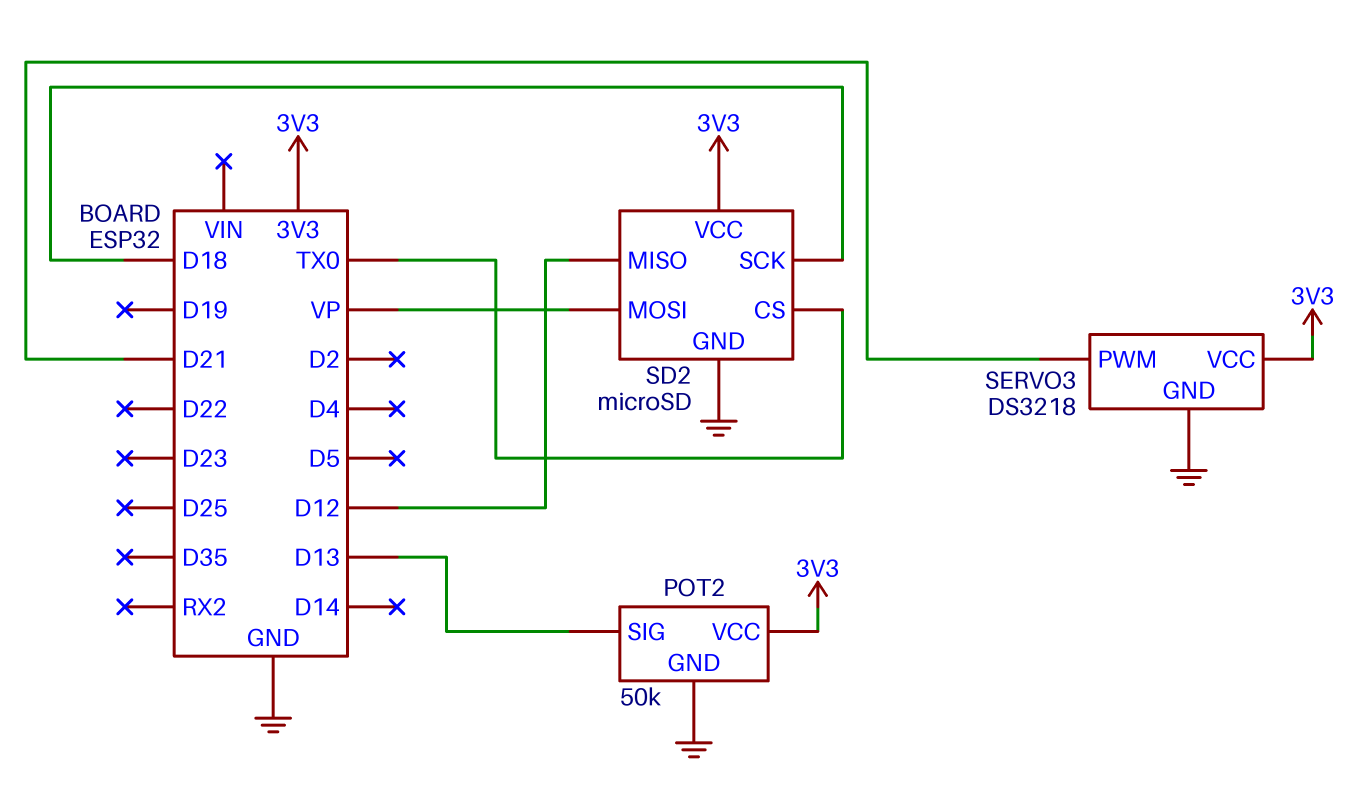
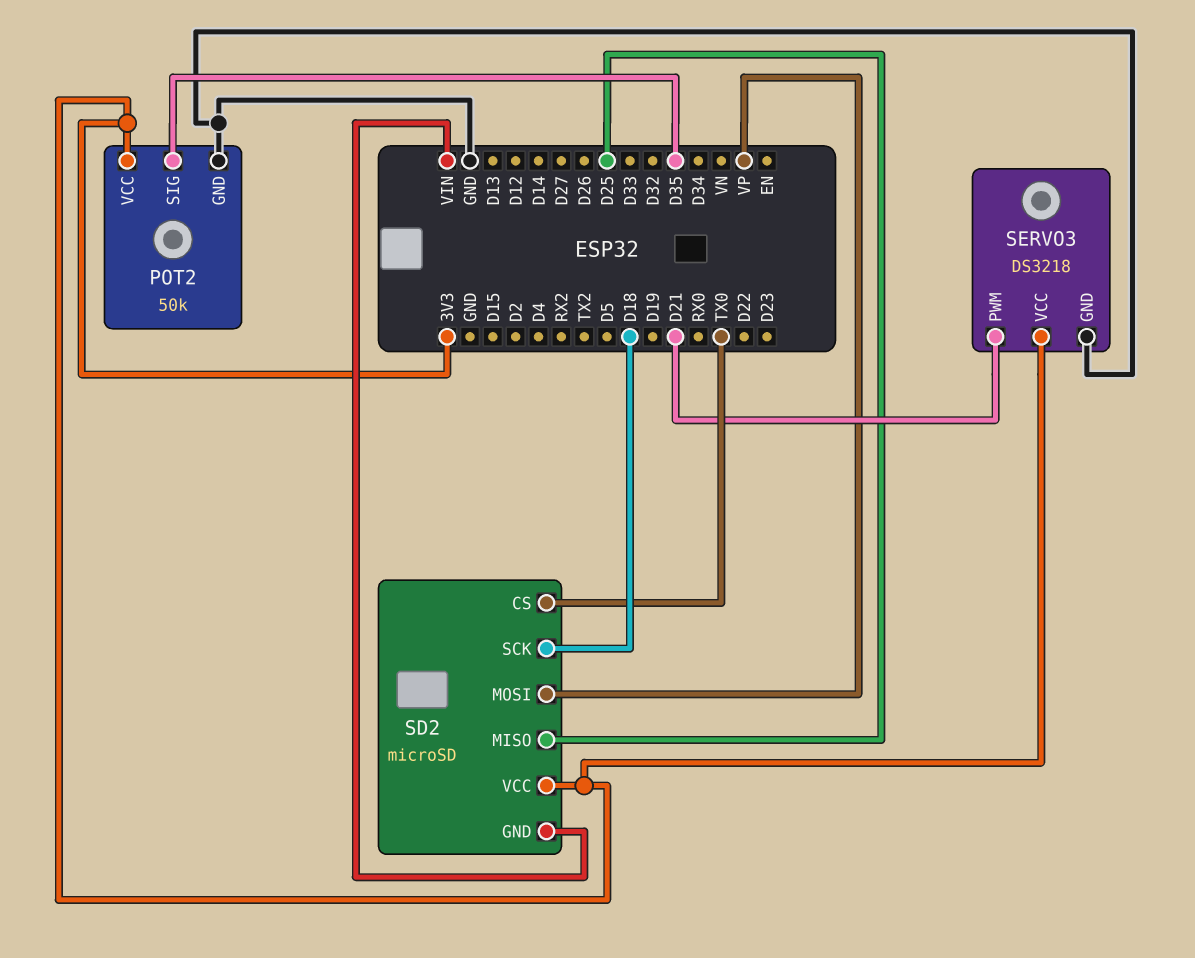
POT2 pin SIG: D13 -> D35
SD2 pin GND: GND -> VIN
SD2 pin MISO: D12 -> D25

